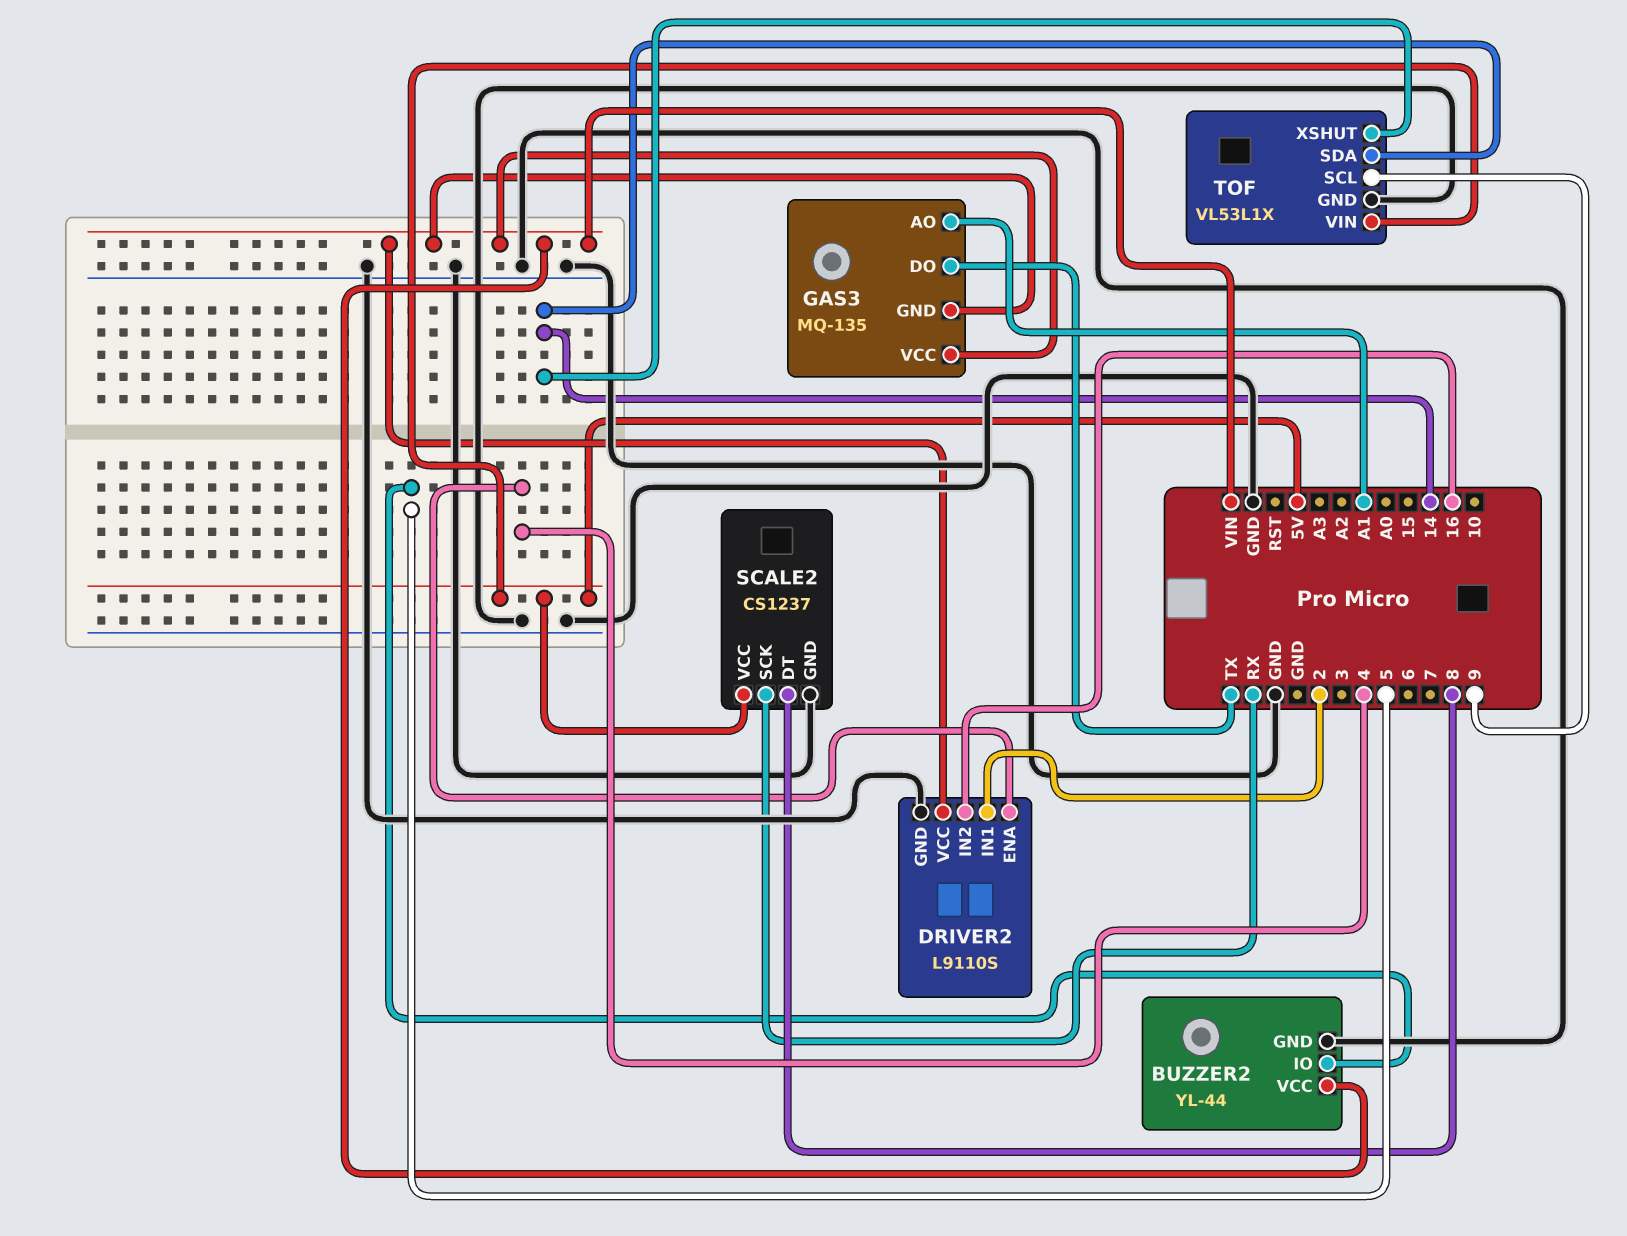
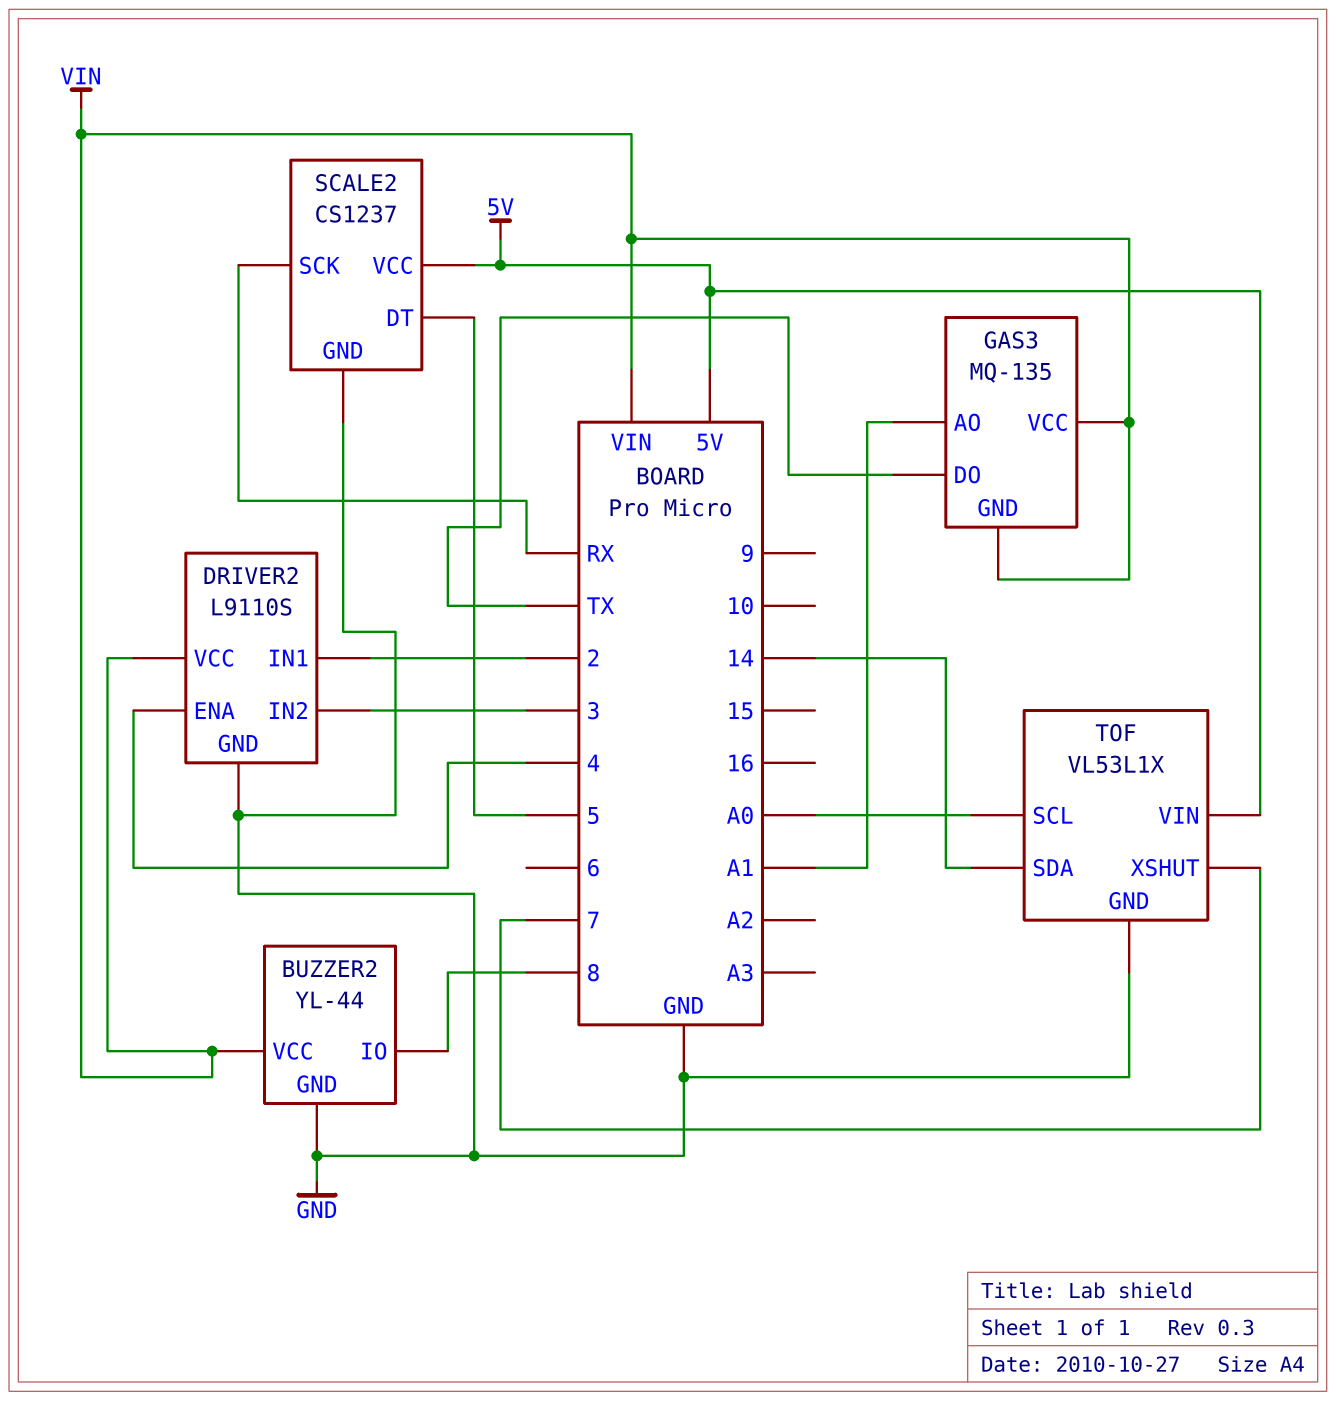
BUZZER2 pin IO: 5 -> 8
DRIVER2 pin IN2: 16 -> 3
SCALE2 pin DT: 8 -> 5
TOF pin SCL: 9 -> A0
TOF pin XSHUT: 14 -> 7

